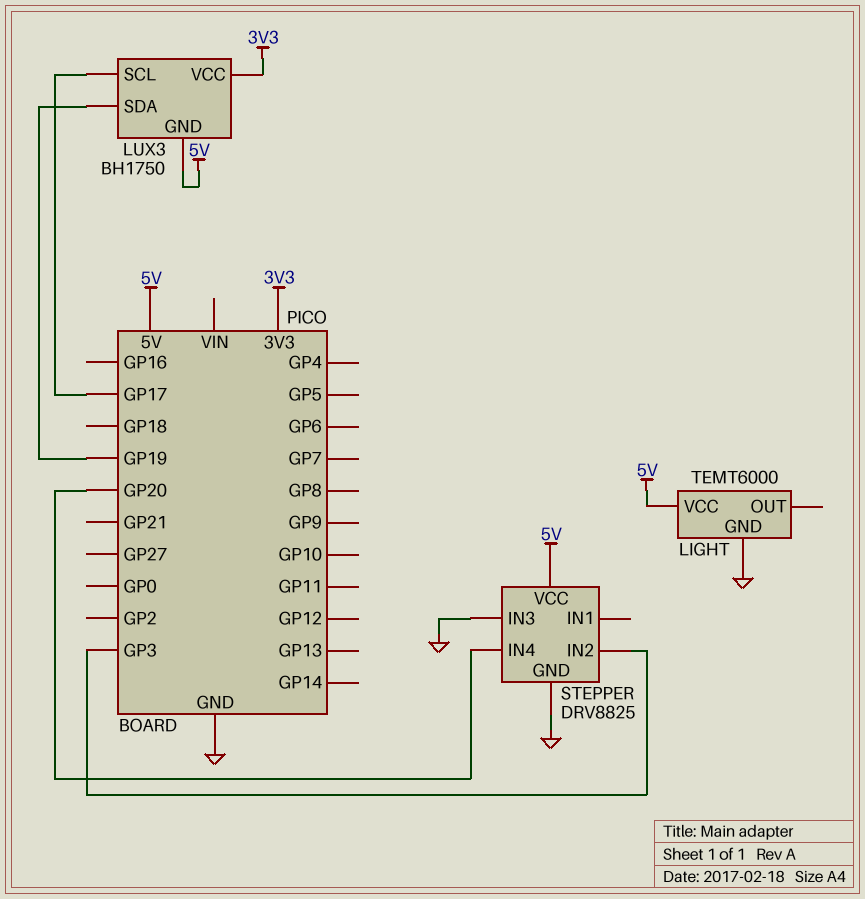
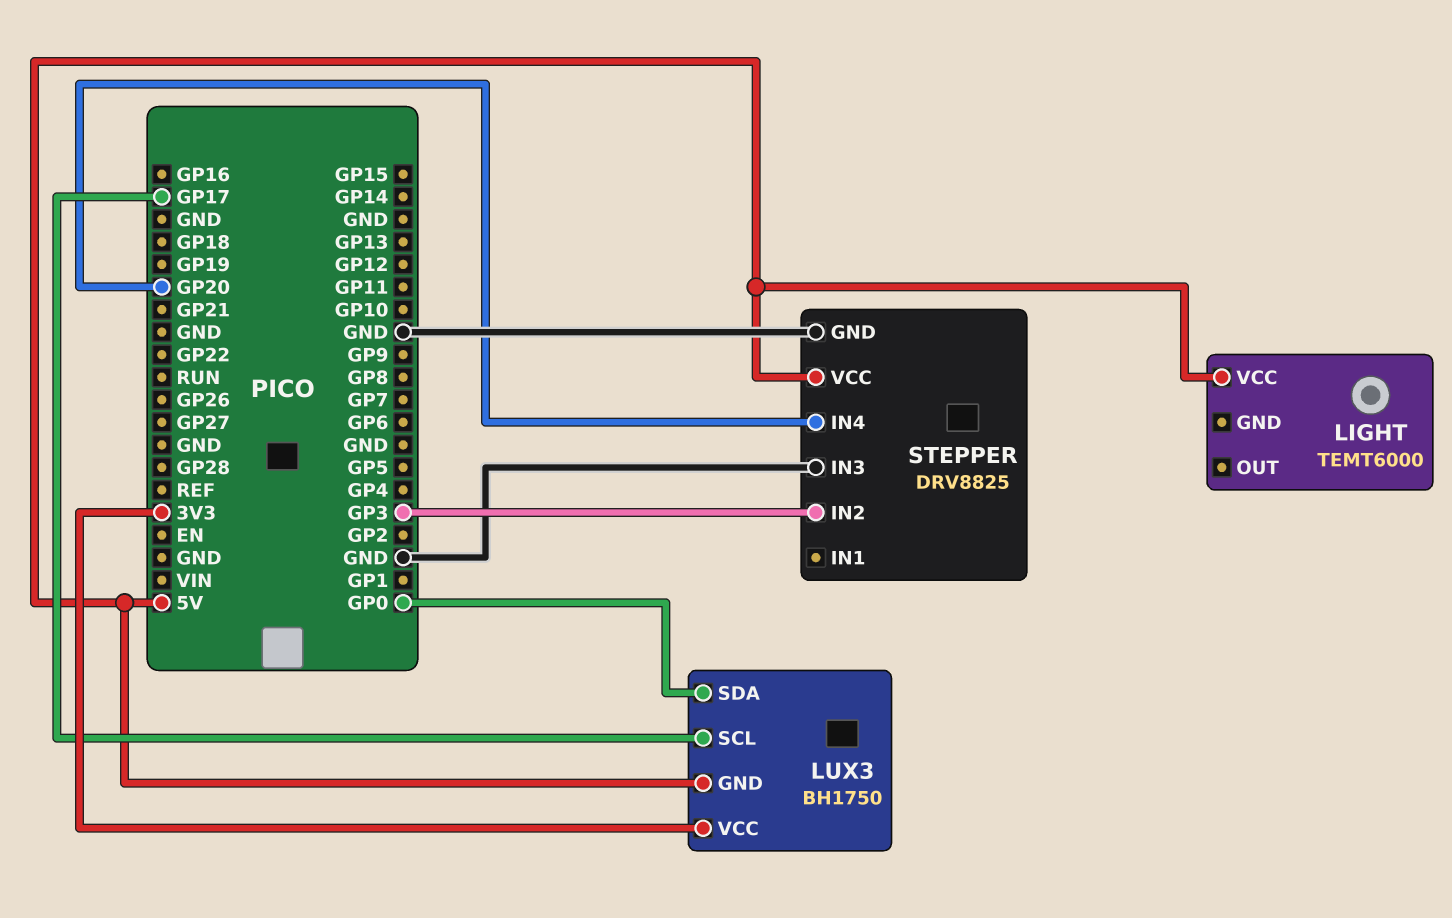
LIGHT pin GND: GND -> none
LUX3 pin SDA: GP19 -> GP0

